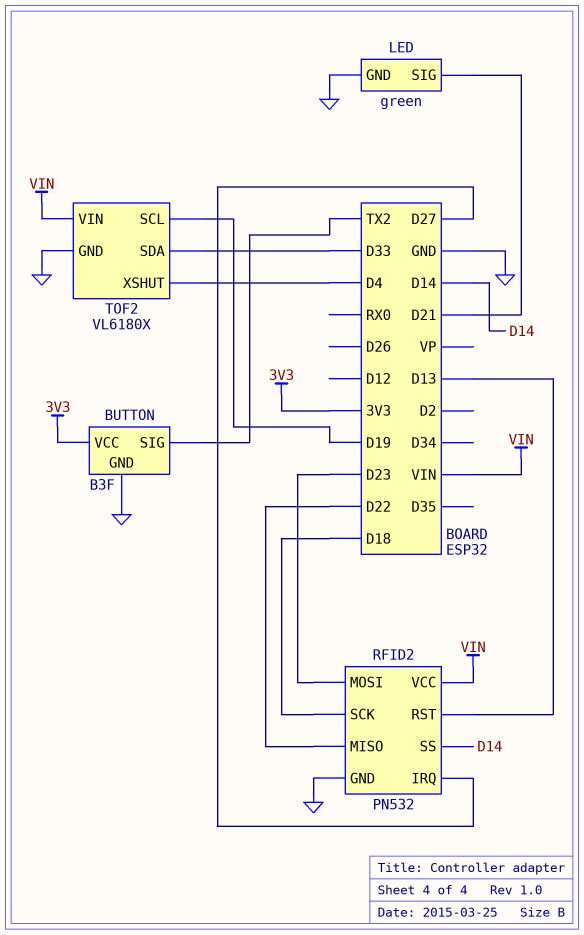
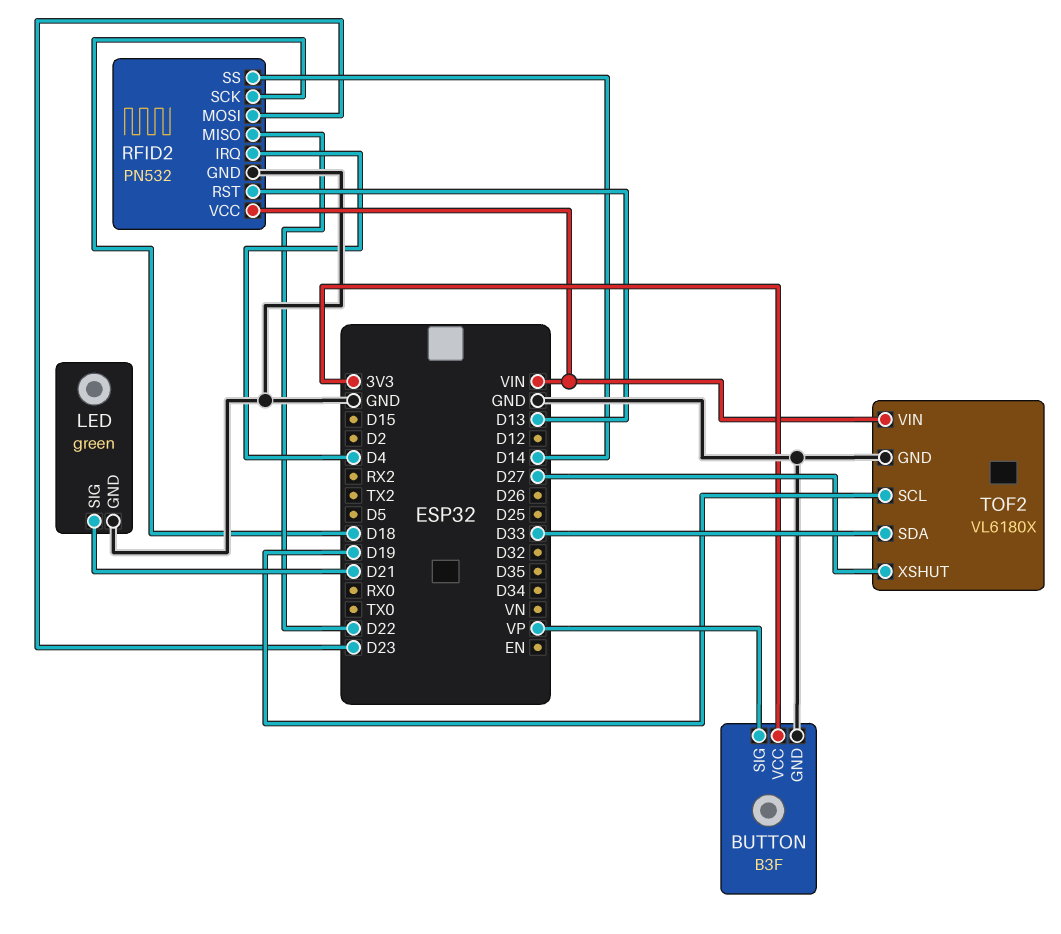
BUTTON pin SIG: TX2 -> VP
RFID2 pin IRQ: D27 -> D4
TOF2 pin XSHUT: D4 -> D27

